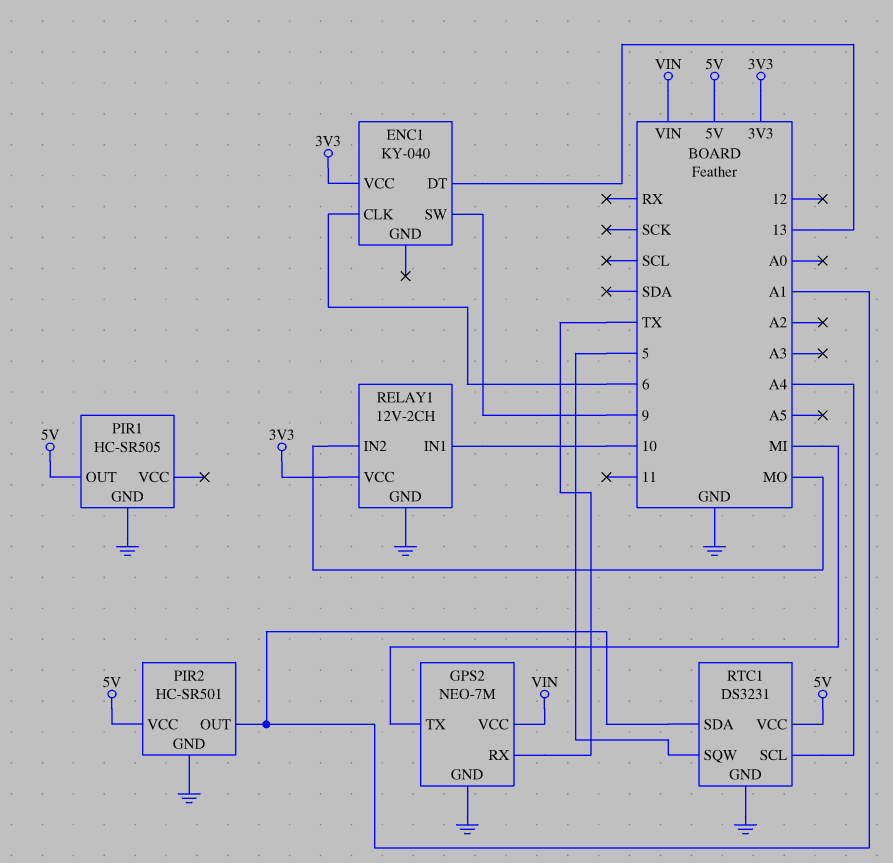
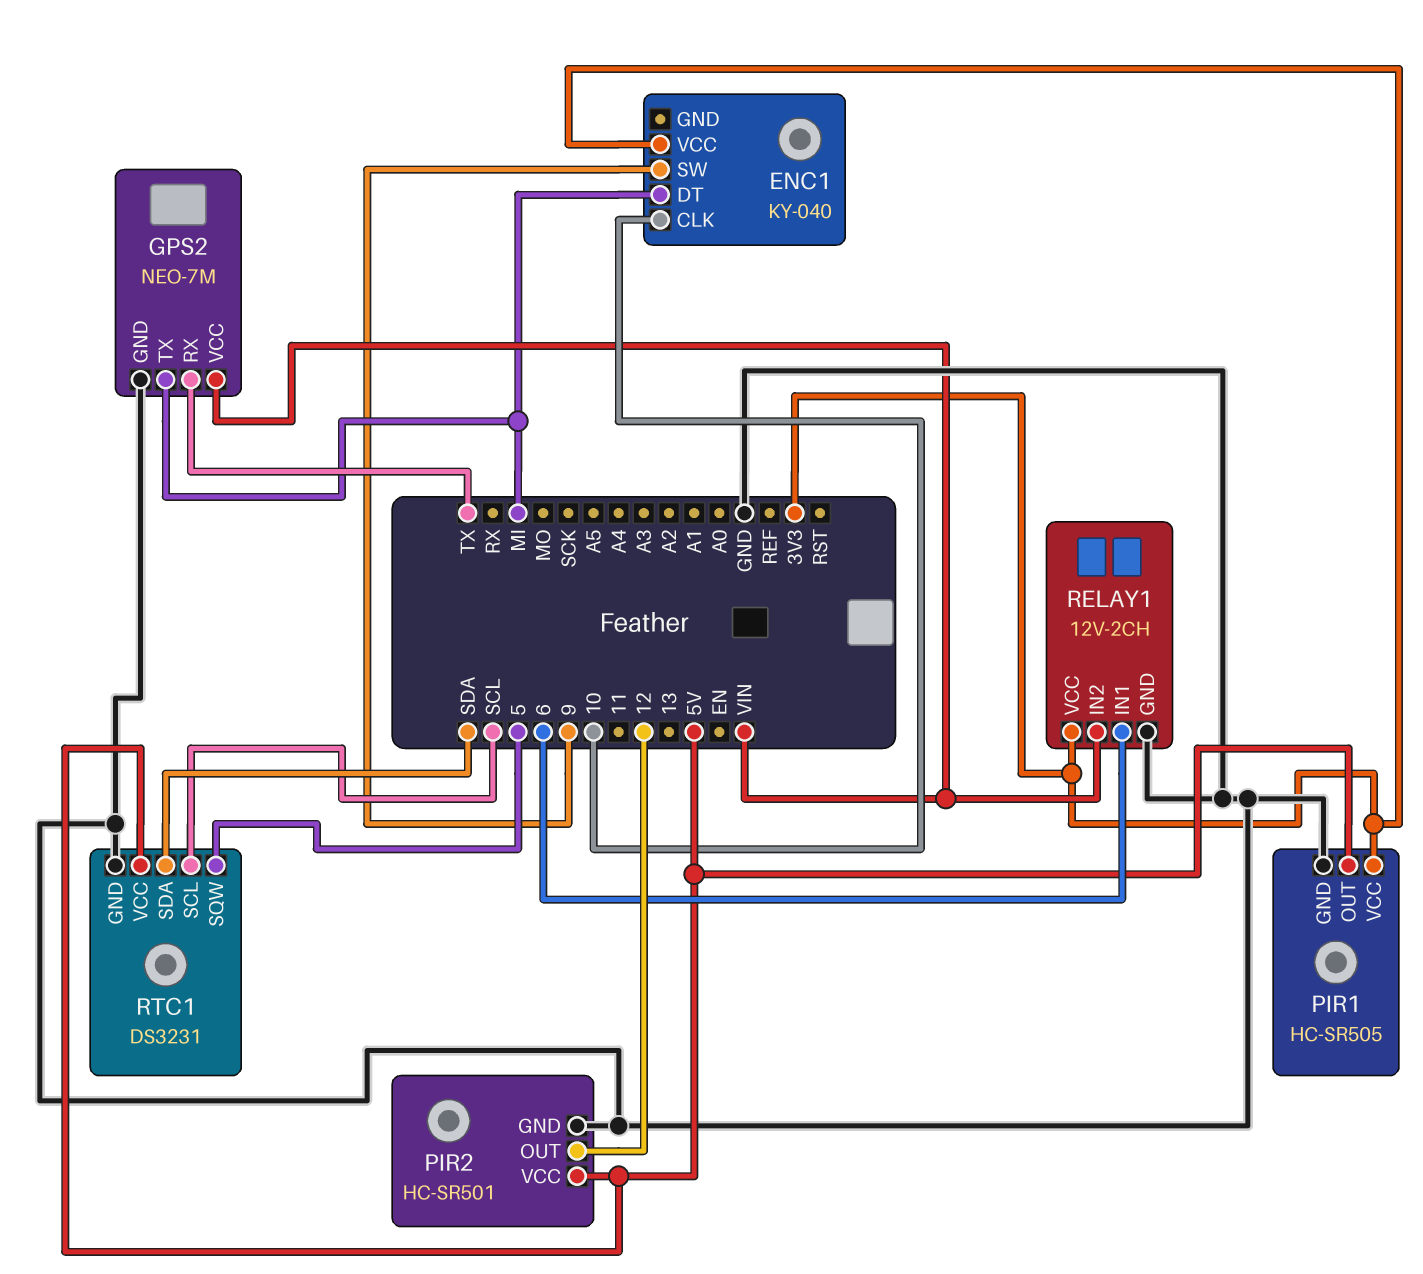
ENC1 pin CLK: 6 -> 10
ENC1 pin DT: 13 -> MI
PIR1 pin VCC: none -> 3V3
PIR2 pin OUT: A1 -> 12
RELAY1 pin IN1: 10 -> 6
RELAY1 pin IN2: MO -> VIN
RTC1 pin SCL: A4 -> SCL
RTC1 pin SDA: A1 -> SDA

